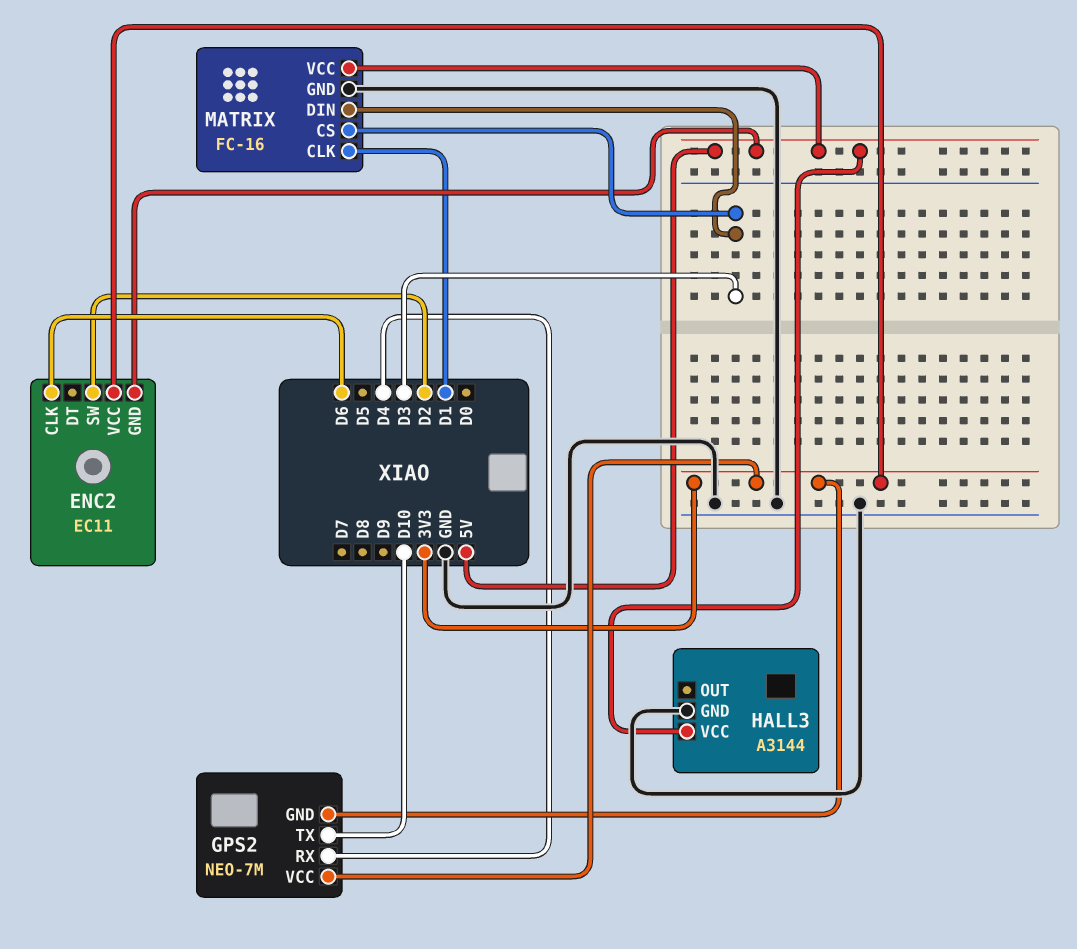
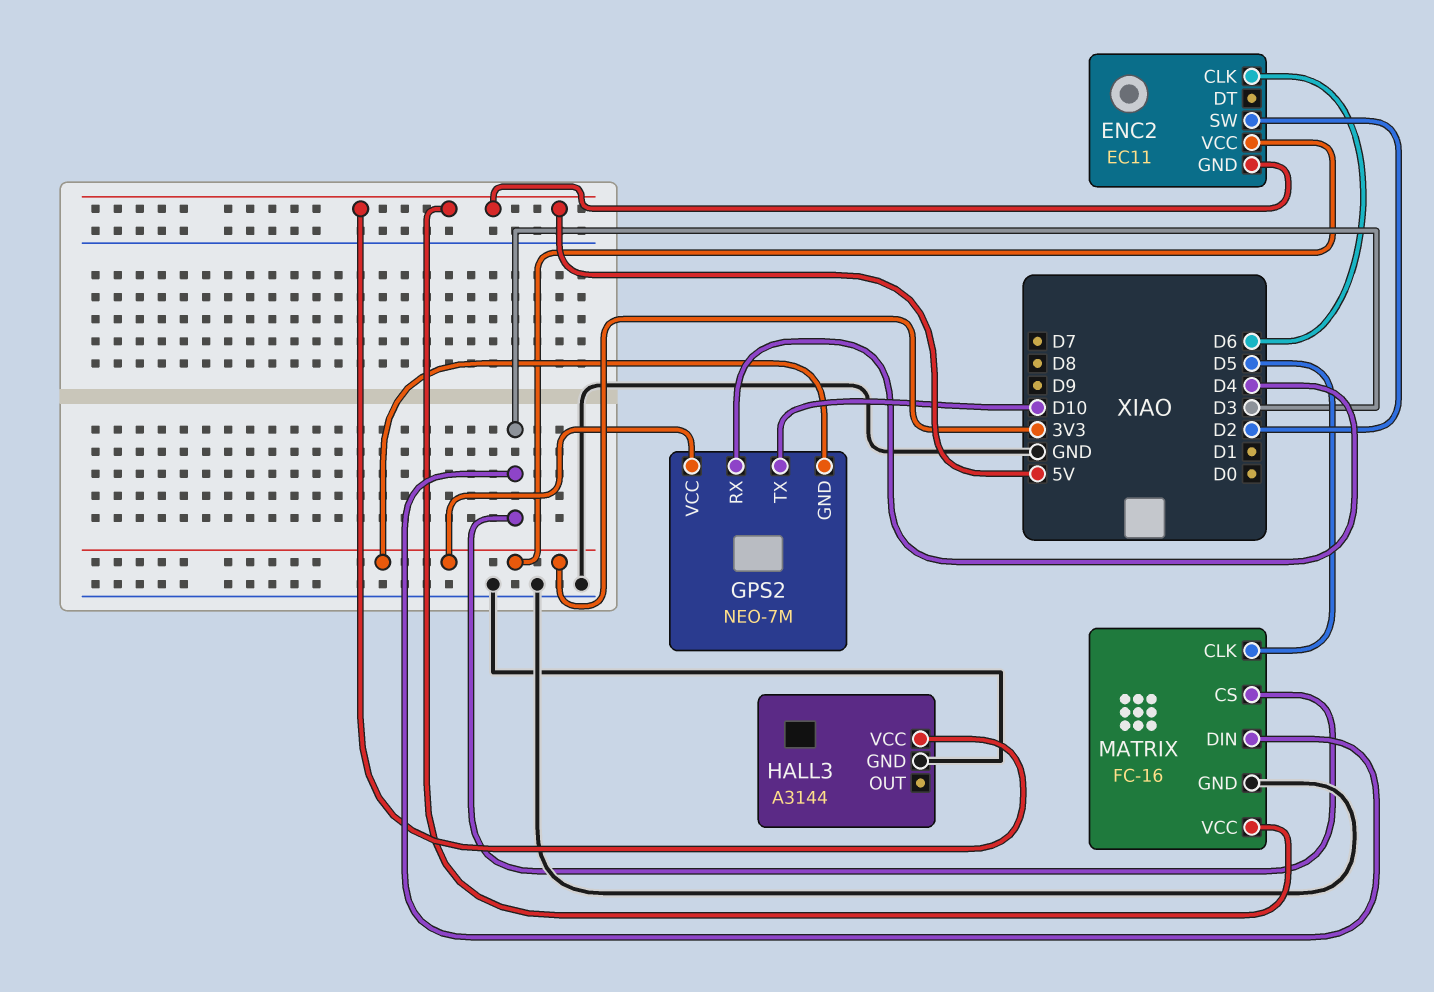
MATRIX pin CLK: D1 -> D5

